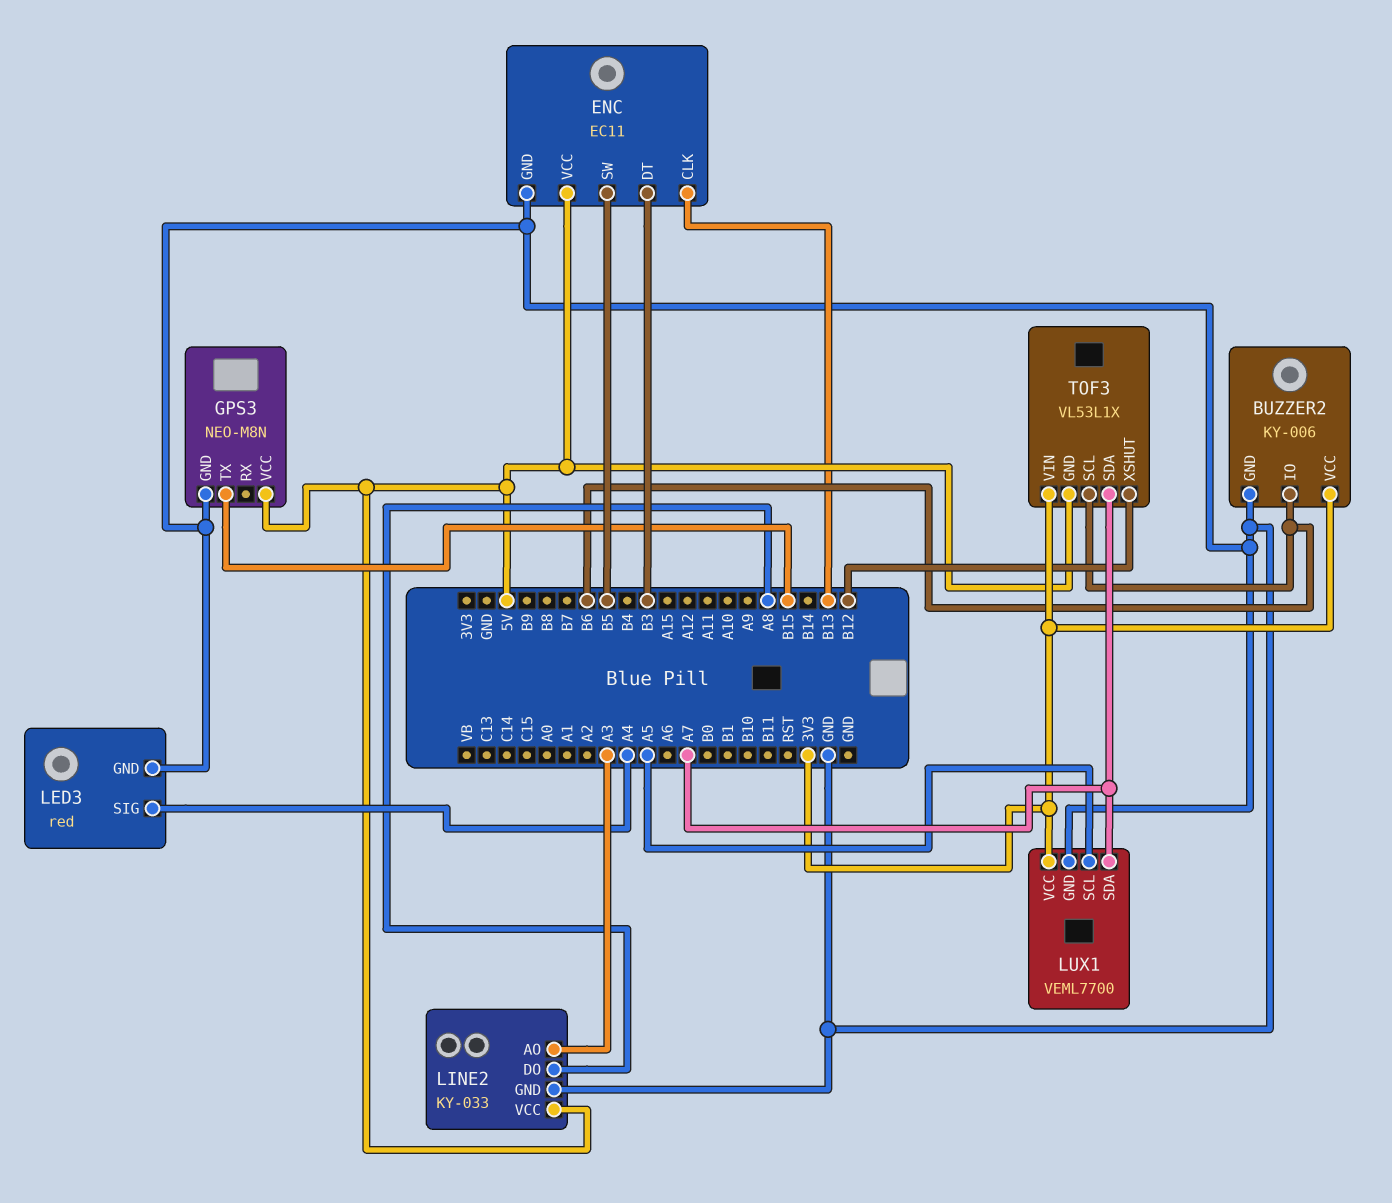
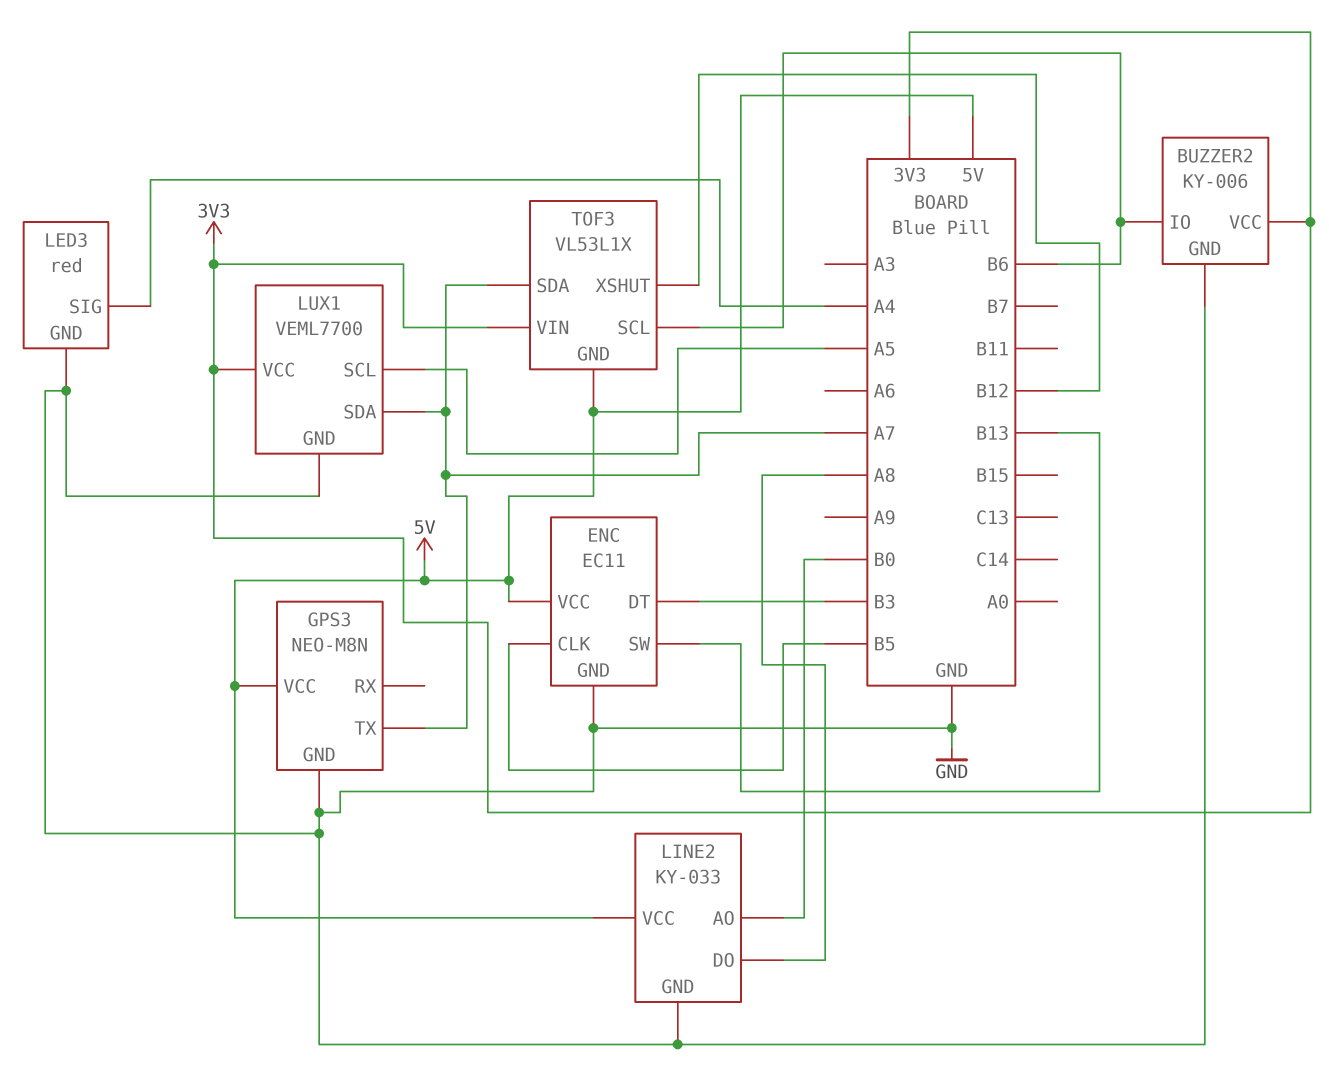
ENC pin CLK: B13 -> B5
ENC pin SW: B5 -> B13
GPS3 pin TX: B15 -> A7
LINE2 pin AO: A3 -> B0

